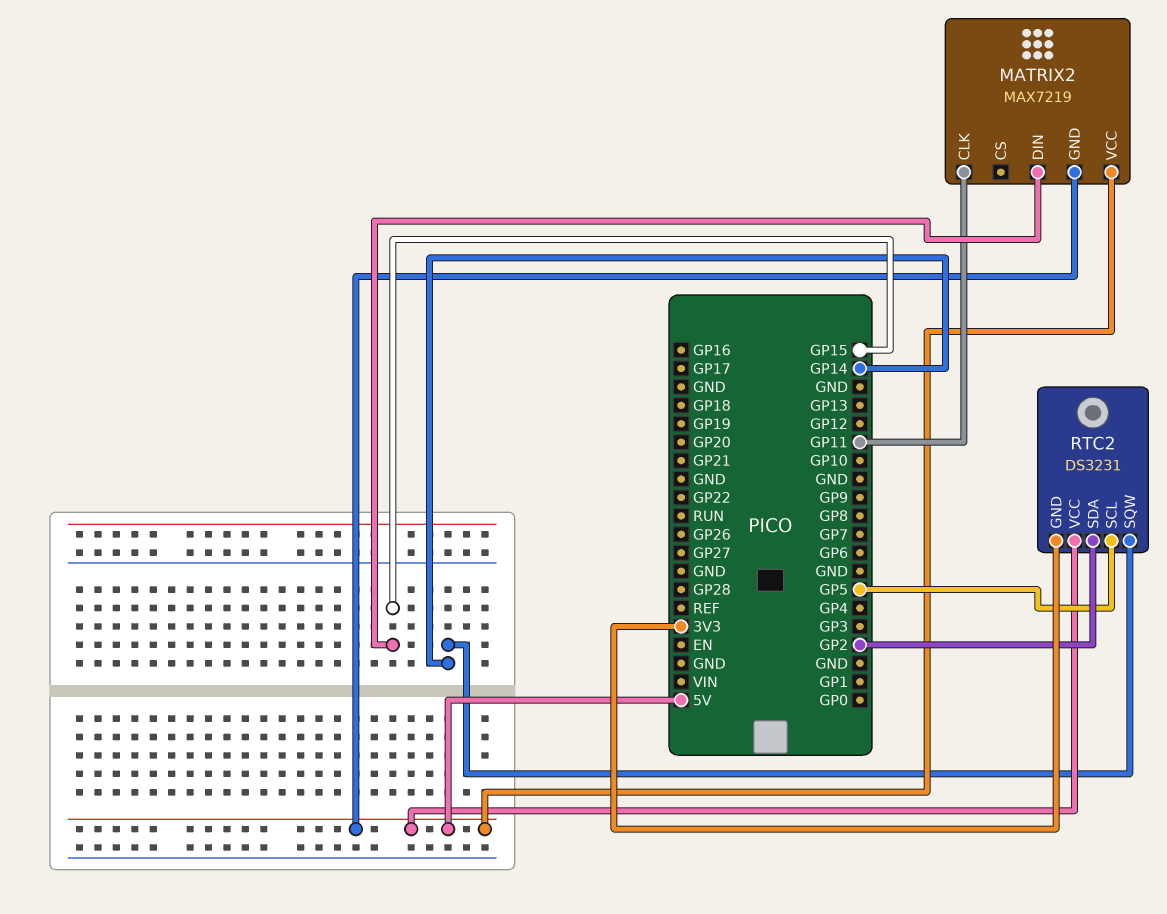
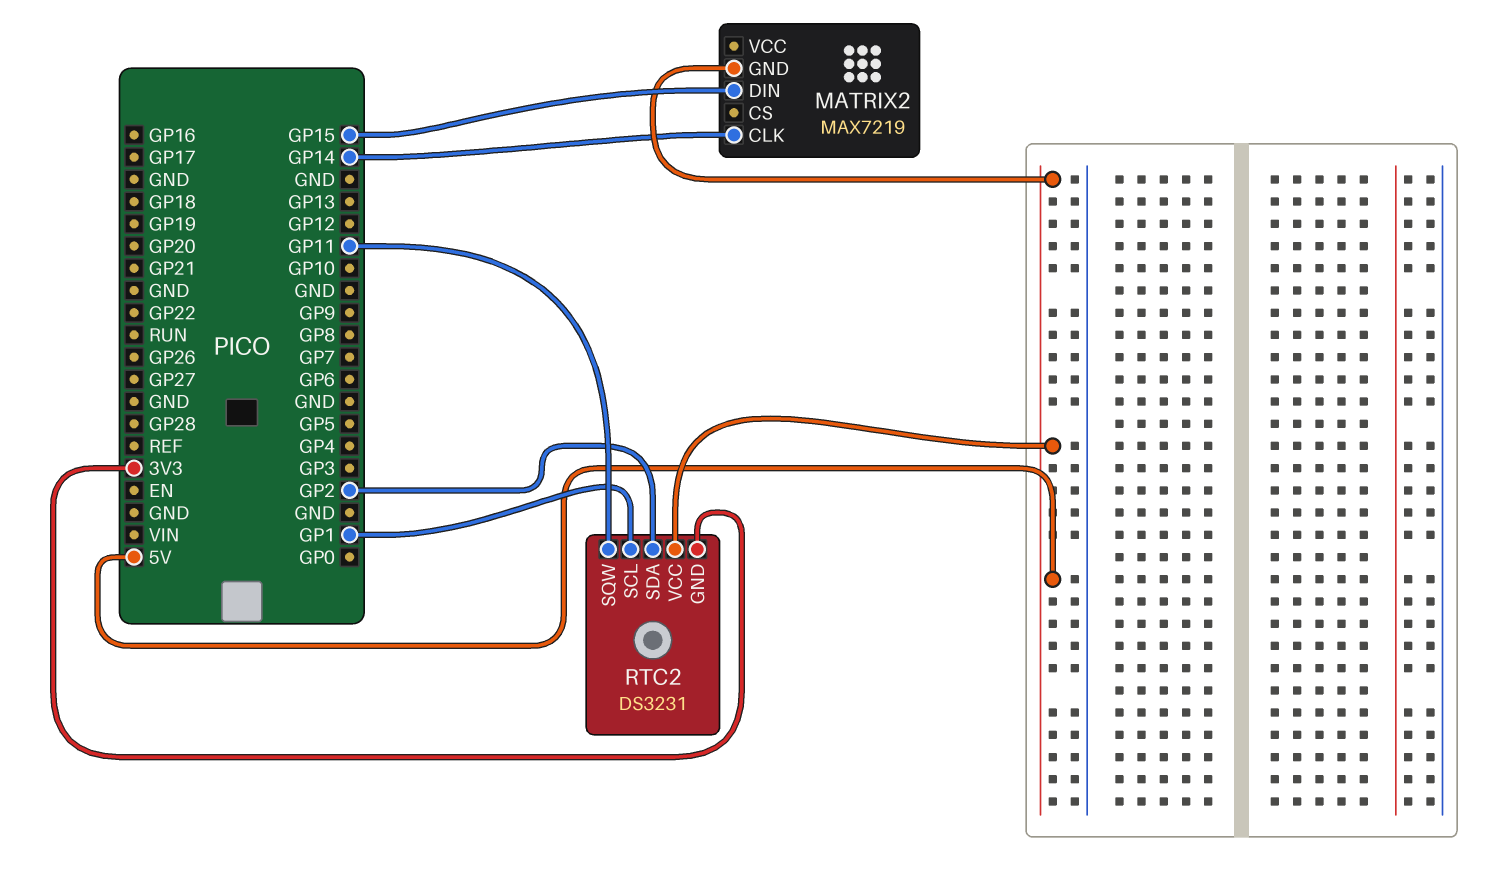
MATRIX2 pin CLK: GP11 -> GP14
MATRIX2 pin VCC: 5V -> none
RTC2 pin SCL: GP5 -> GP1
RTC2 pin SQW: GP14 -> GP11

